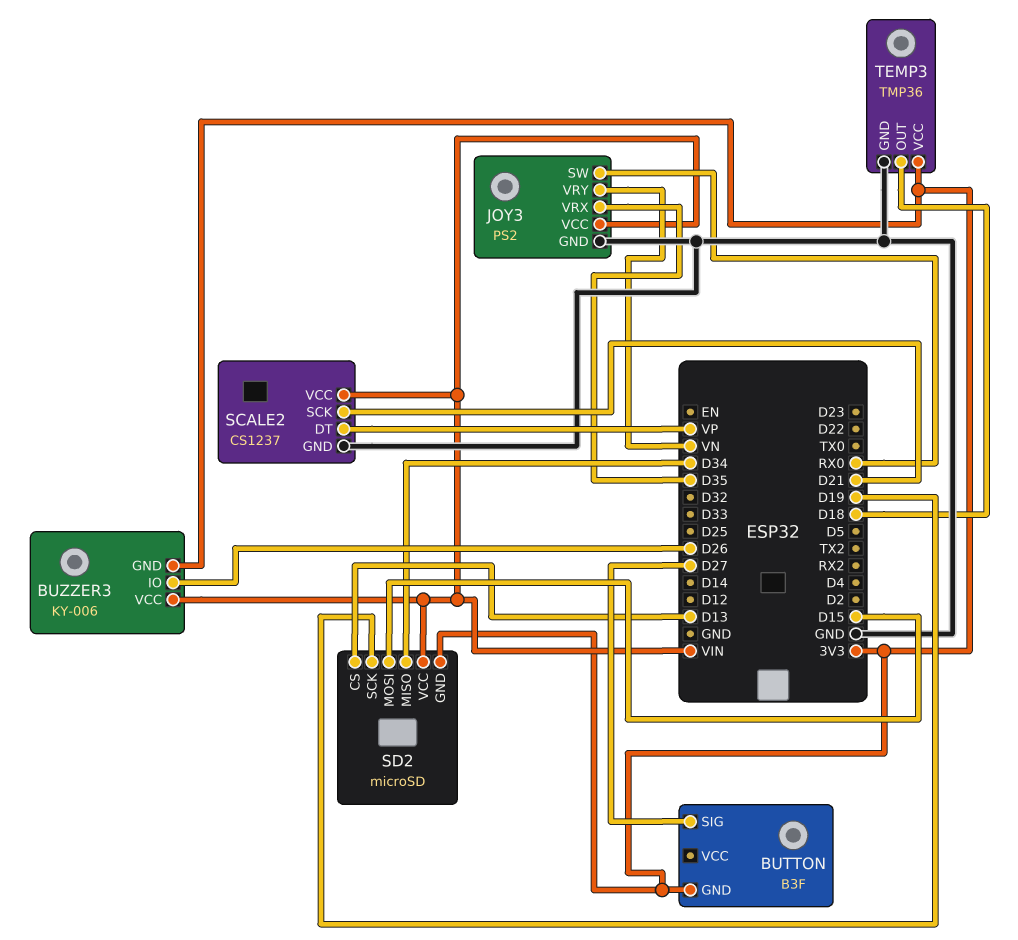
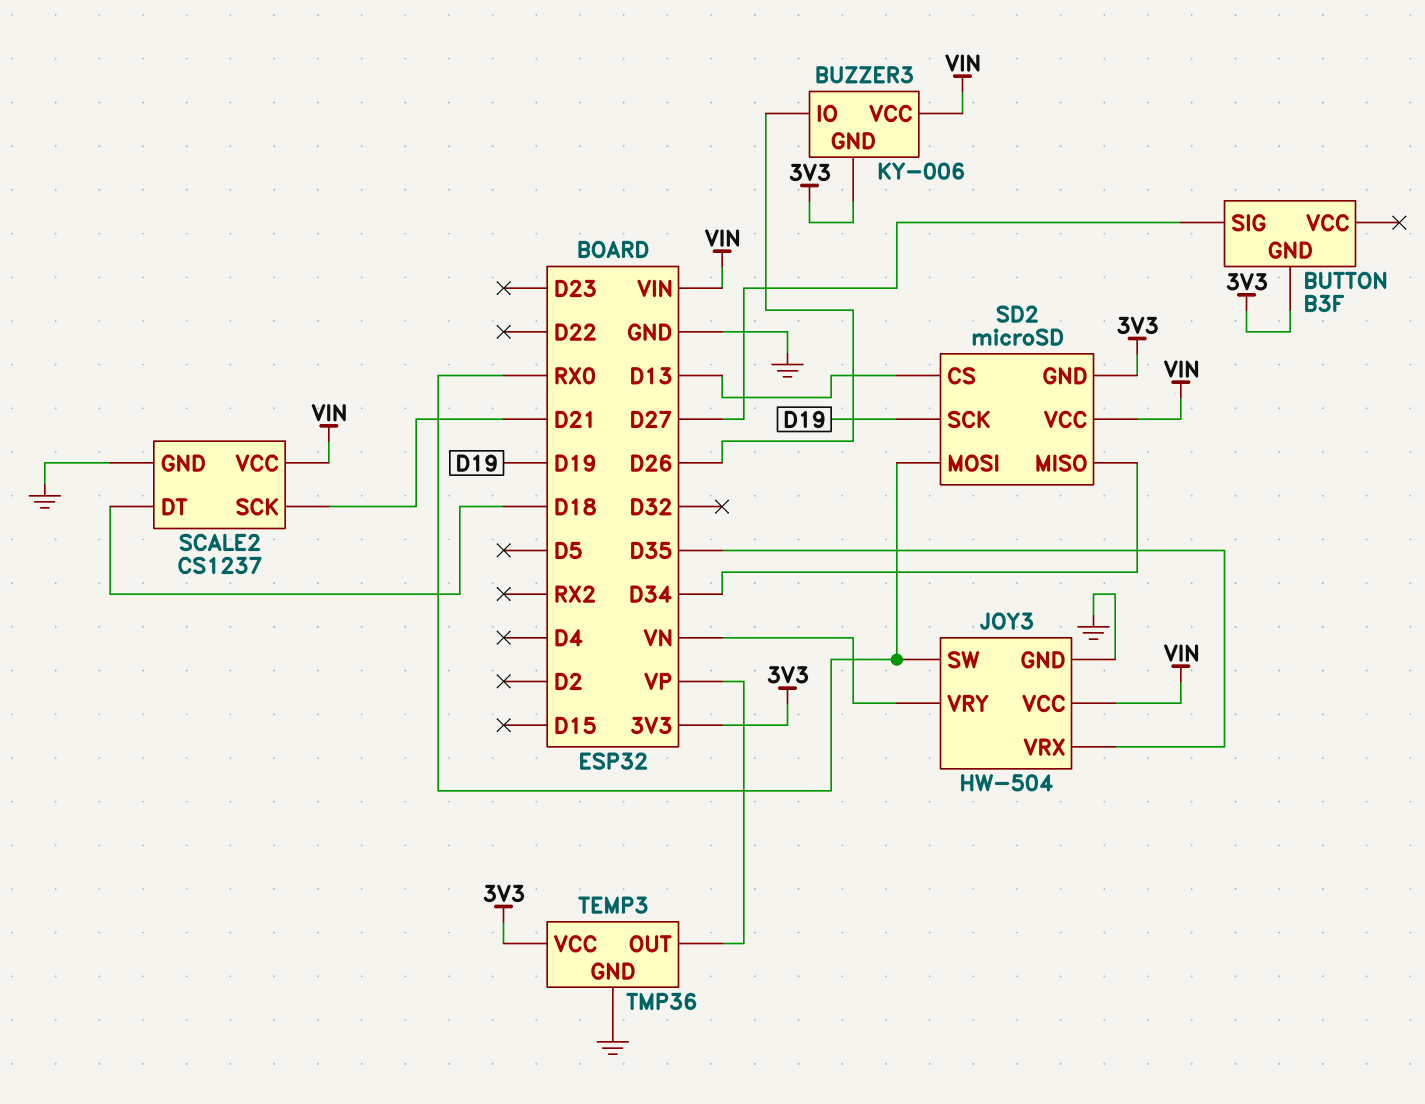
JOY3: PS2 -> HW-504
SCALE2 pin DT: VP -> D18
SD2 pin MOSI: D15 -> RX0
TEMP3 pin OUT: D18 -> VP

